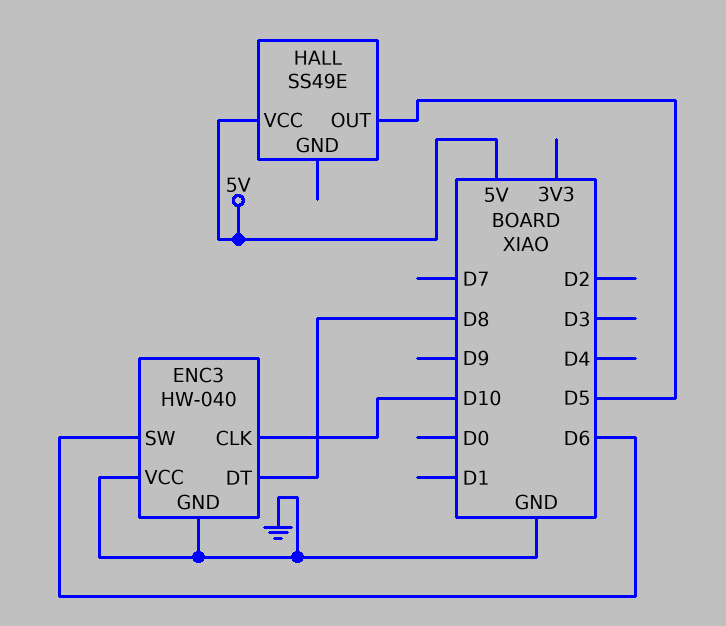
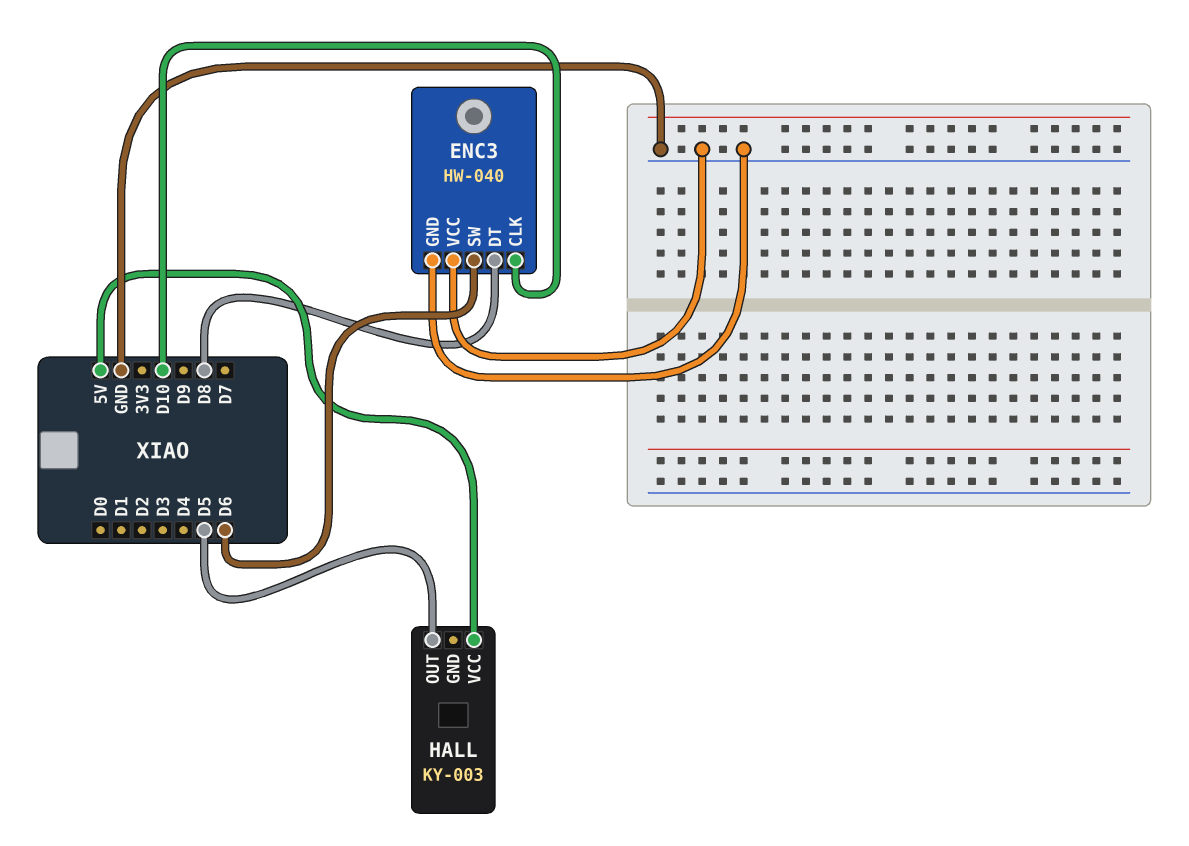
HALL: SS49E -> KY-003

